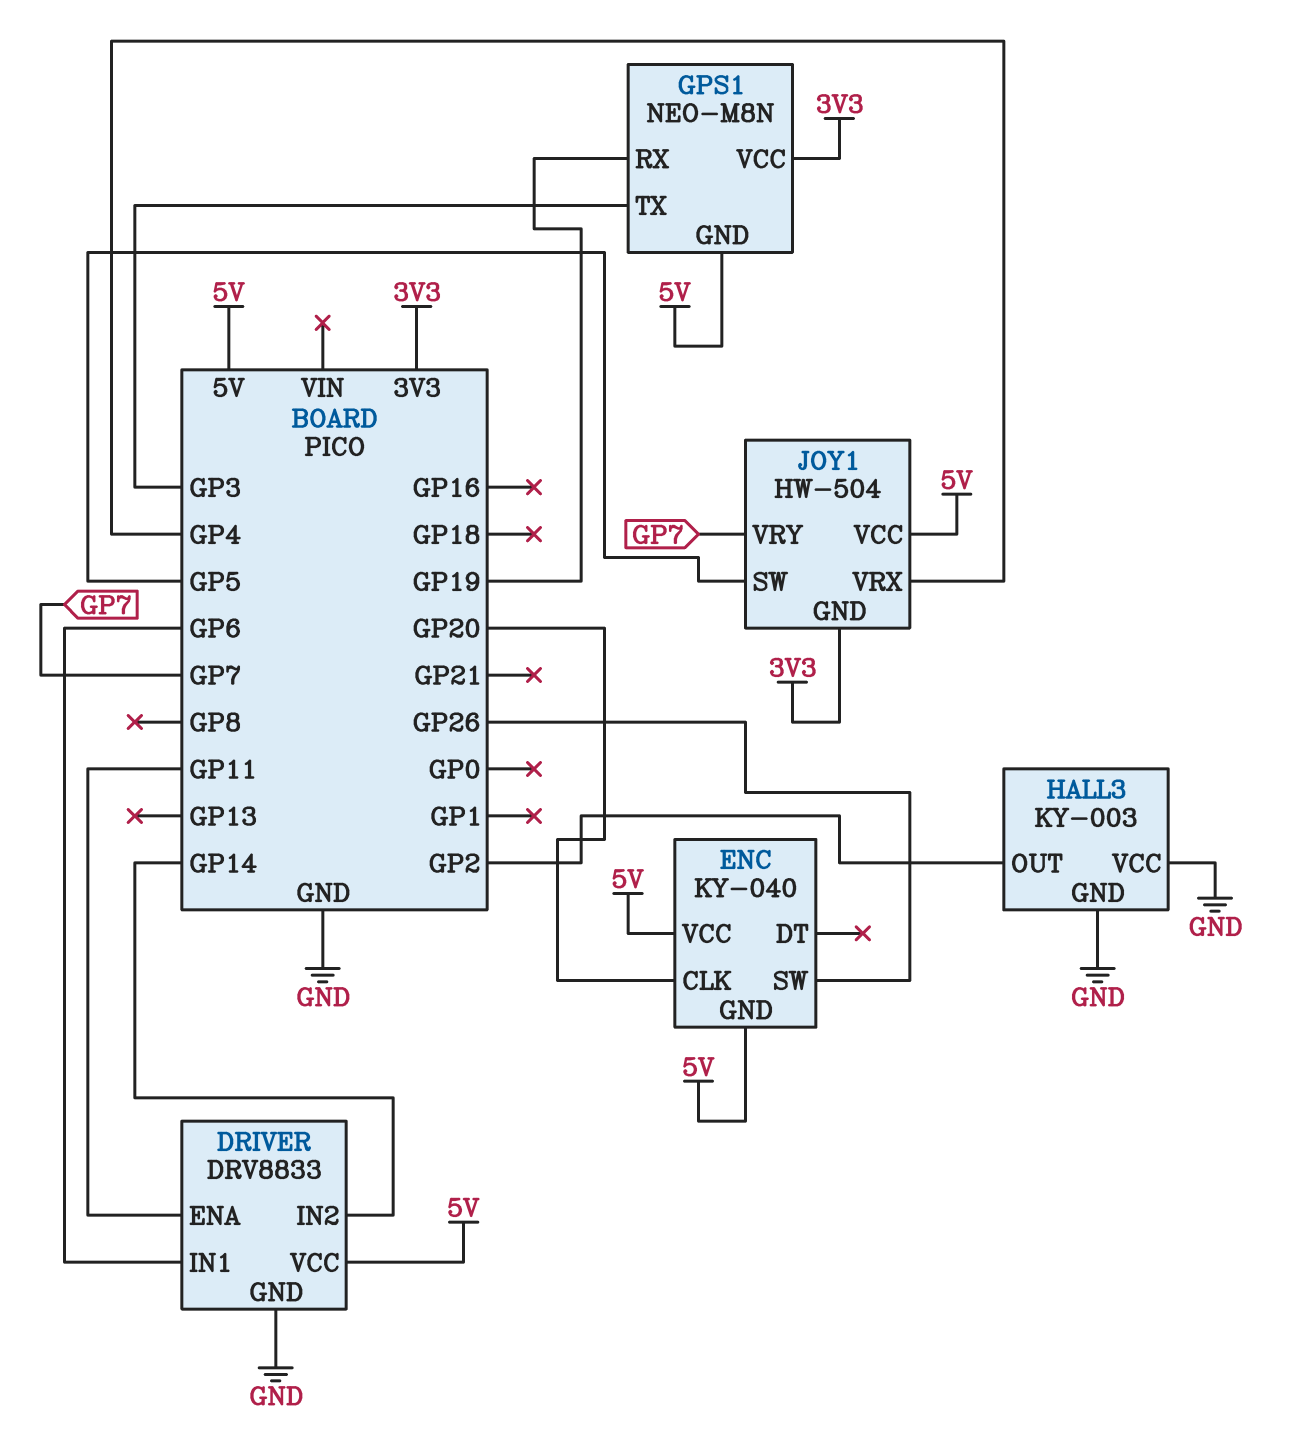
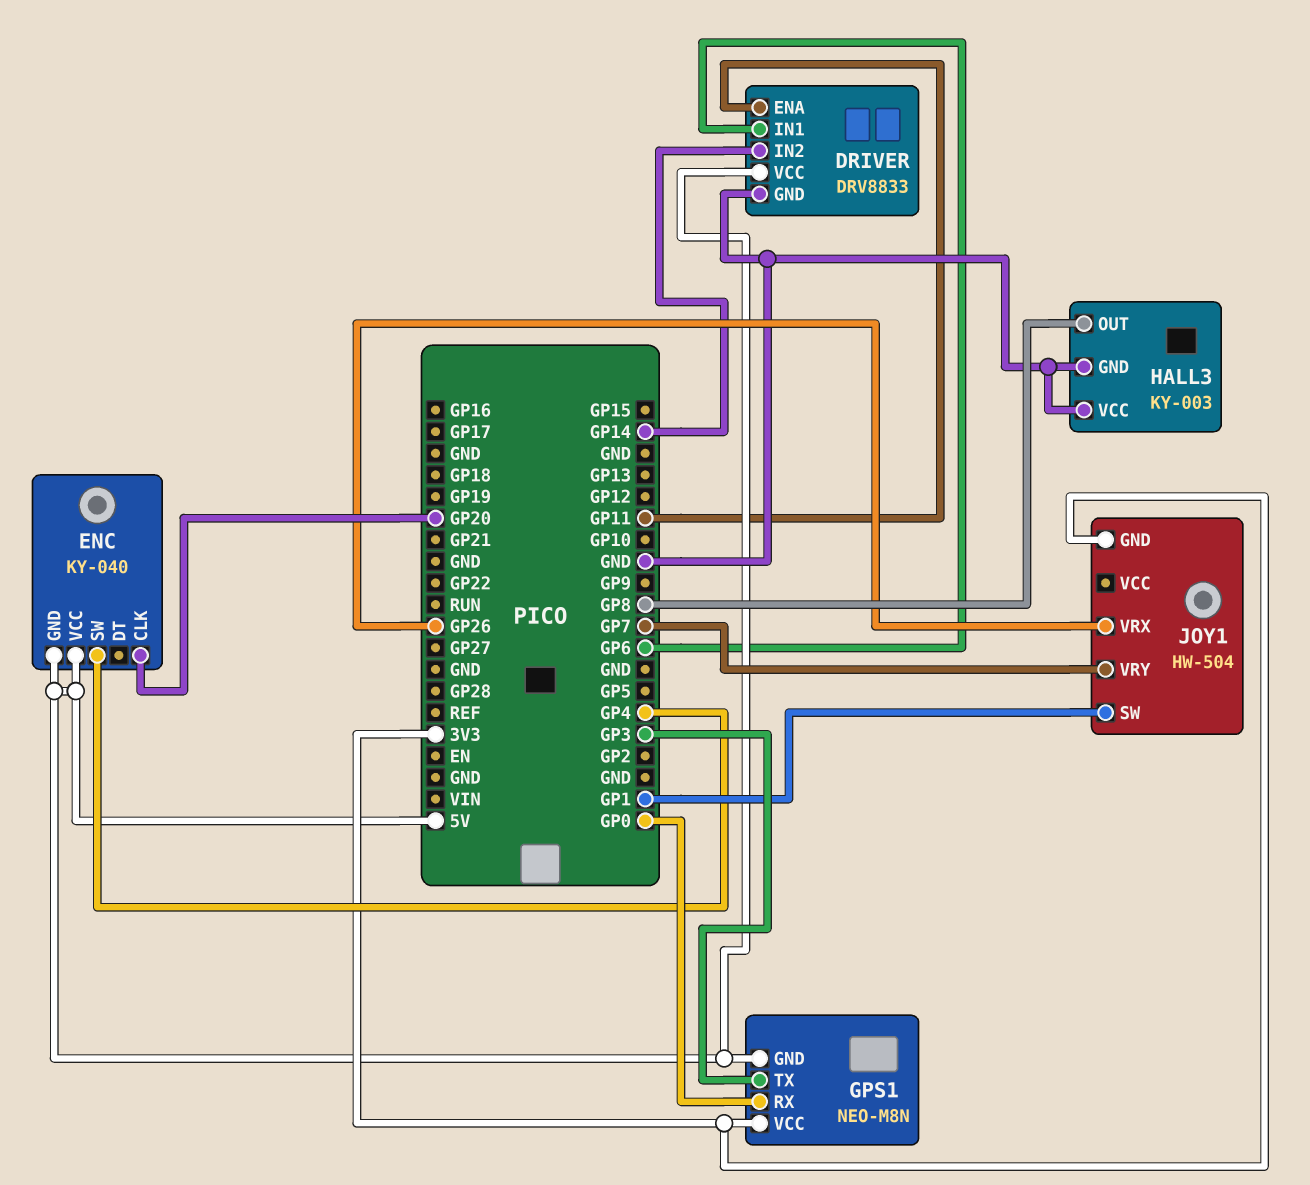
ENC pin SW: GP26 -> GP4
GPS1 pin RX: GP19 -> GP0
HALL3 pin OUT: GP2 -> GP8
JOY1 pin SW: GP5 -> GP1
JOY1 pin VCC: 5V -> none
JOY1 pin VRX: GP4 -> GP26

